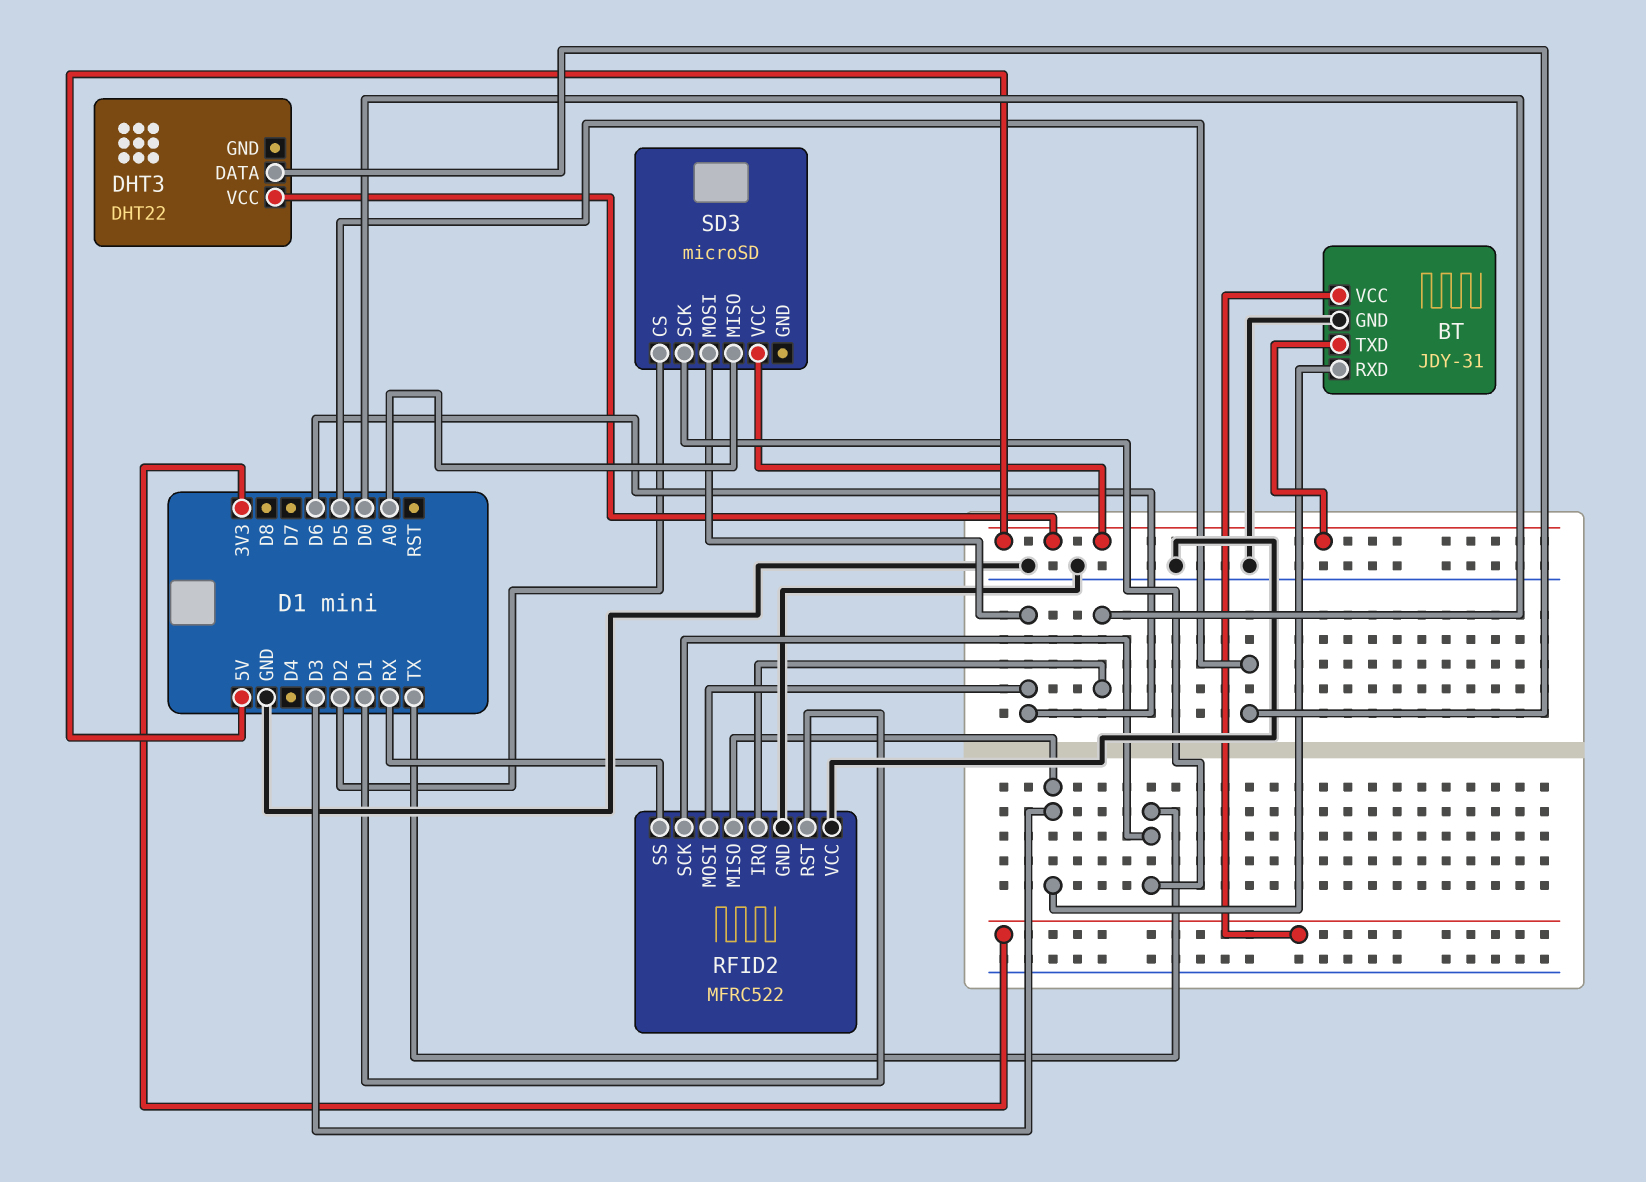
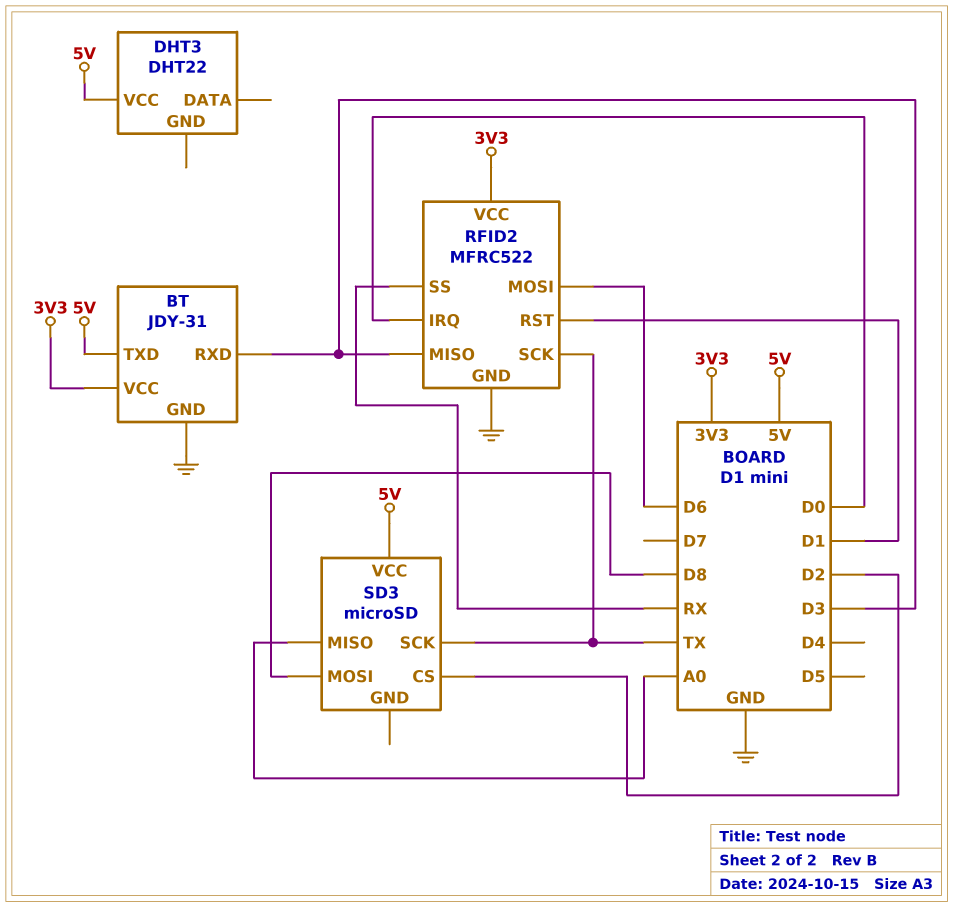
DHT3 pin DATA: D5 -> none
RFID2 pin VCC: GND -> 3V3
SD3 pin MOSI: D6 -> D8

